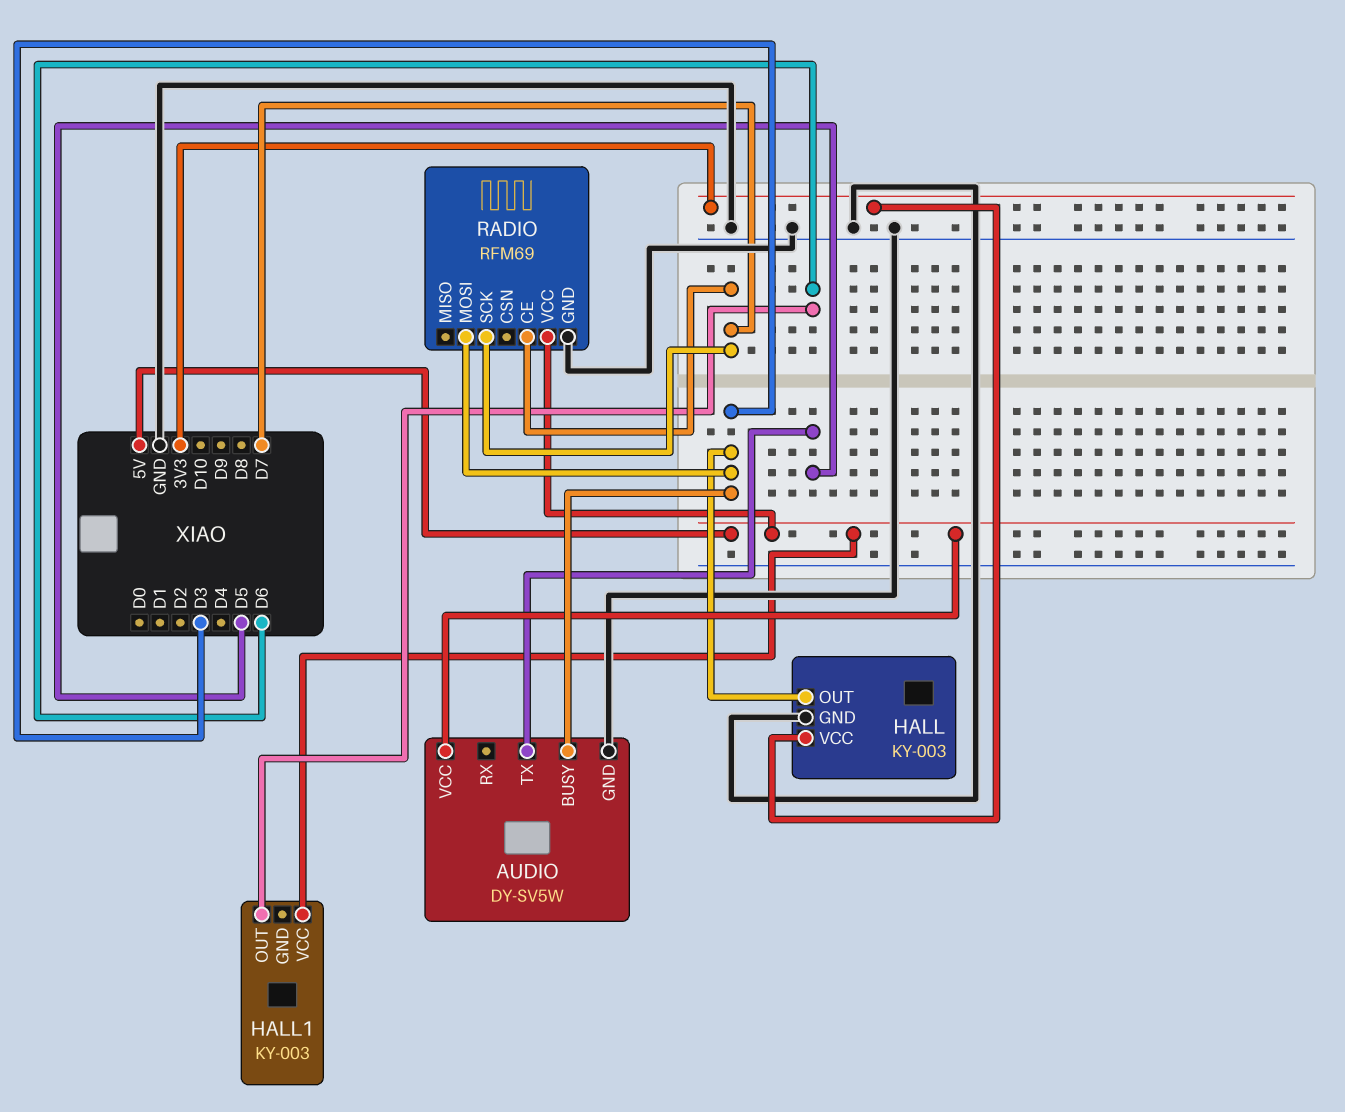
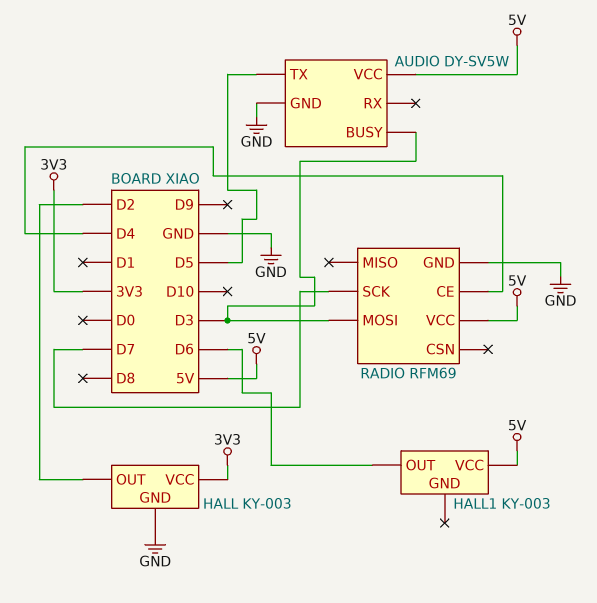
HALL pin OUT: D3 -> D2
RADIO pin CE: D7 -> D4

